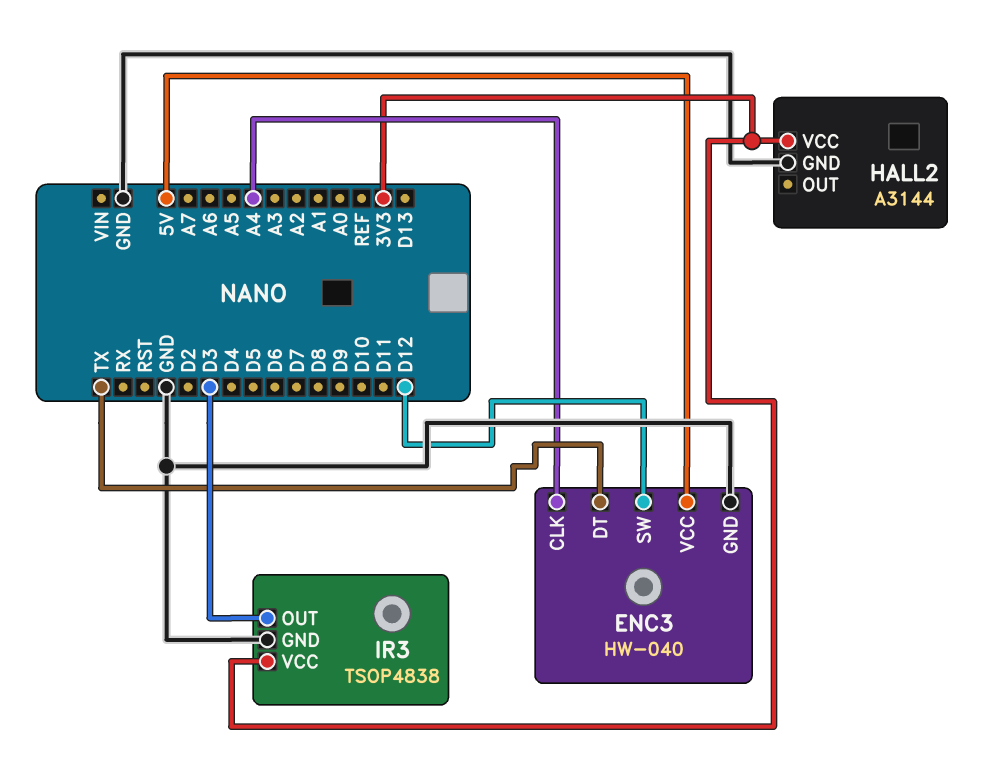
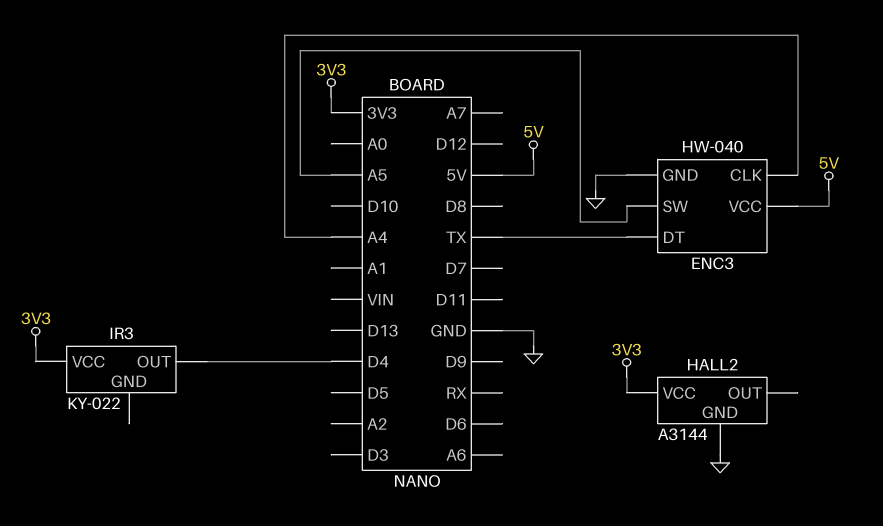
ENC3 pin SW: D12 -> A5
IR3: TSOP4838 -> KY-022
IR3 pin GND: GND -> none
IR3 pin OUT: D3 -> D4

